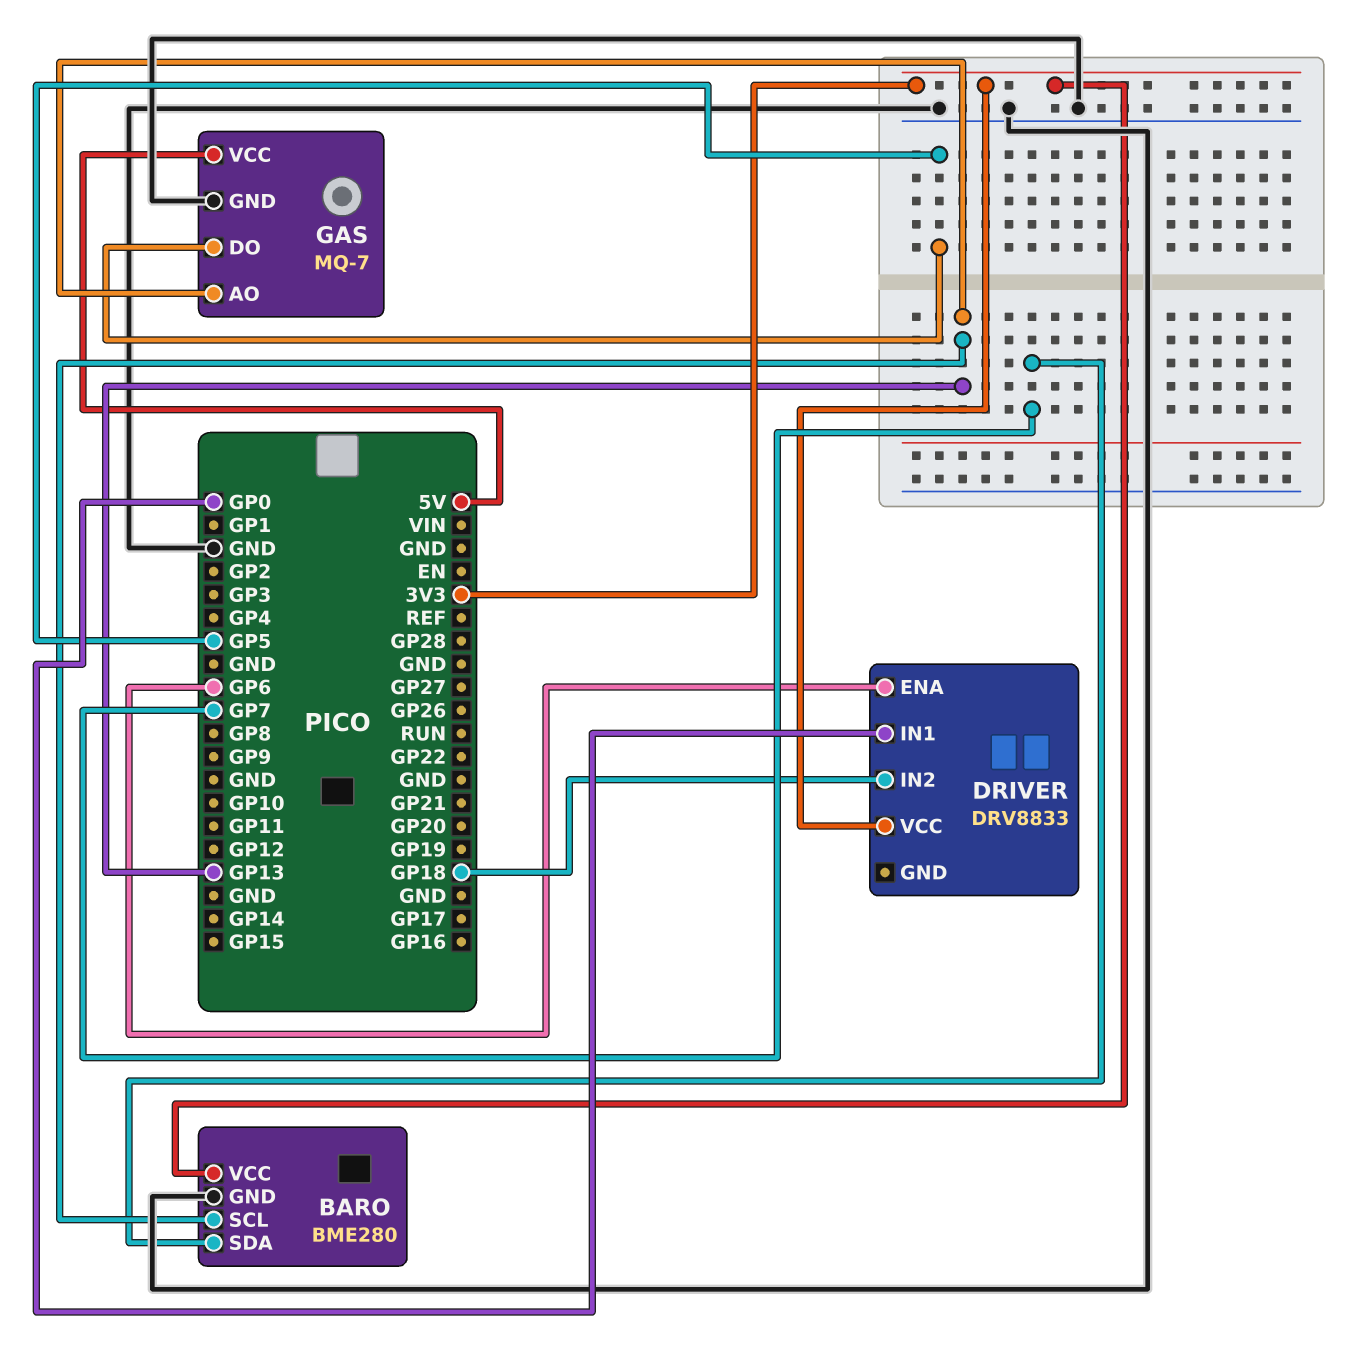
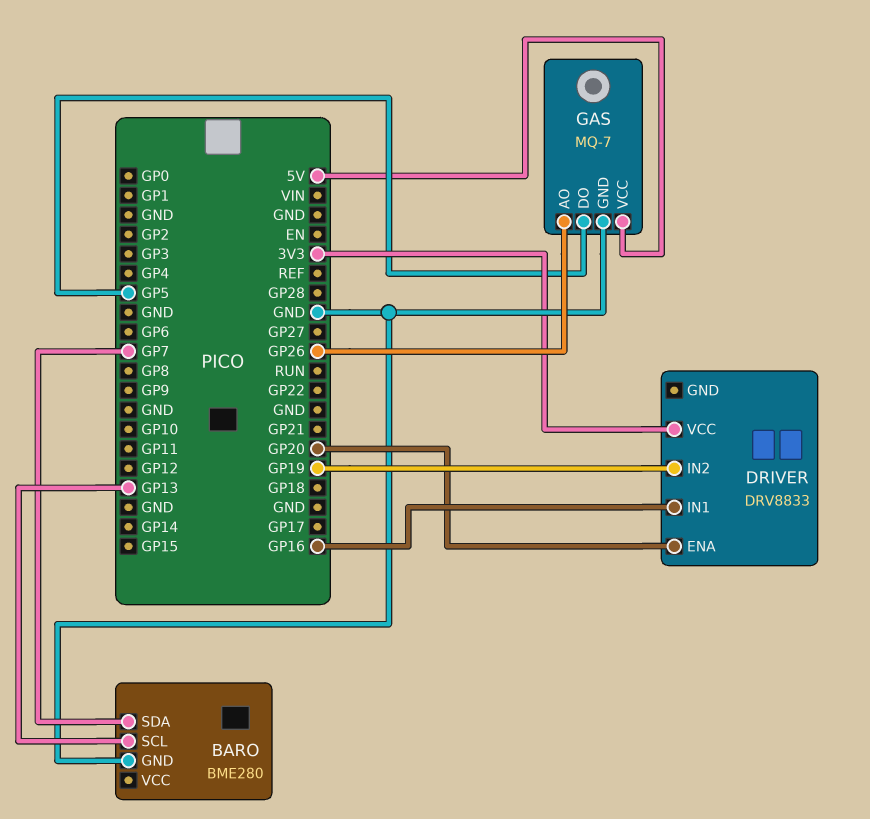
BARO pin VCC: 3V3 -> none
DRIVER pin ENA: GP6 -> GP20
DRIVER pin IN1: GP0 -> GP16
DRIVER pin IN2: GP18 -> GP19
GAS pin AO: GP13 -> GP26

